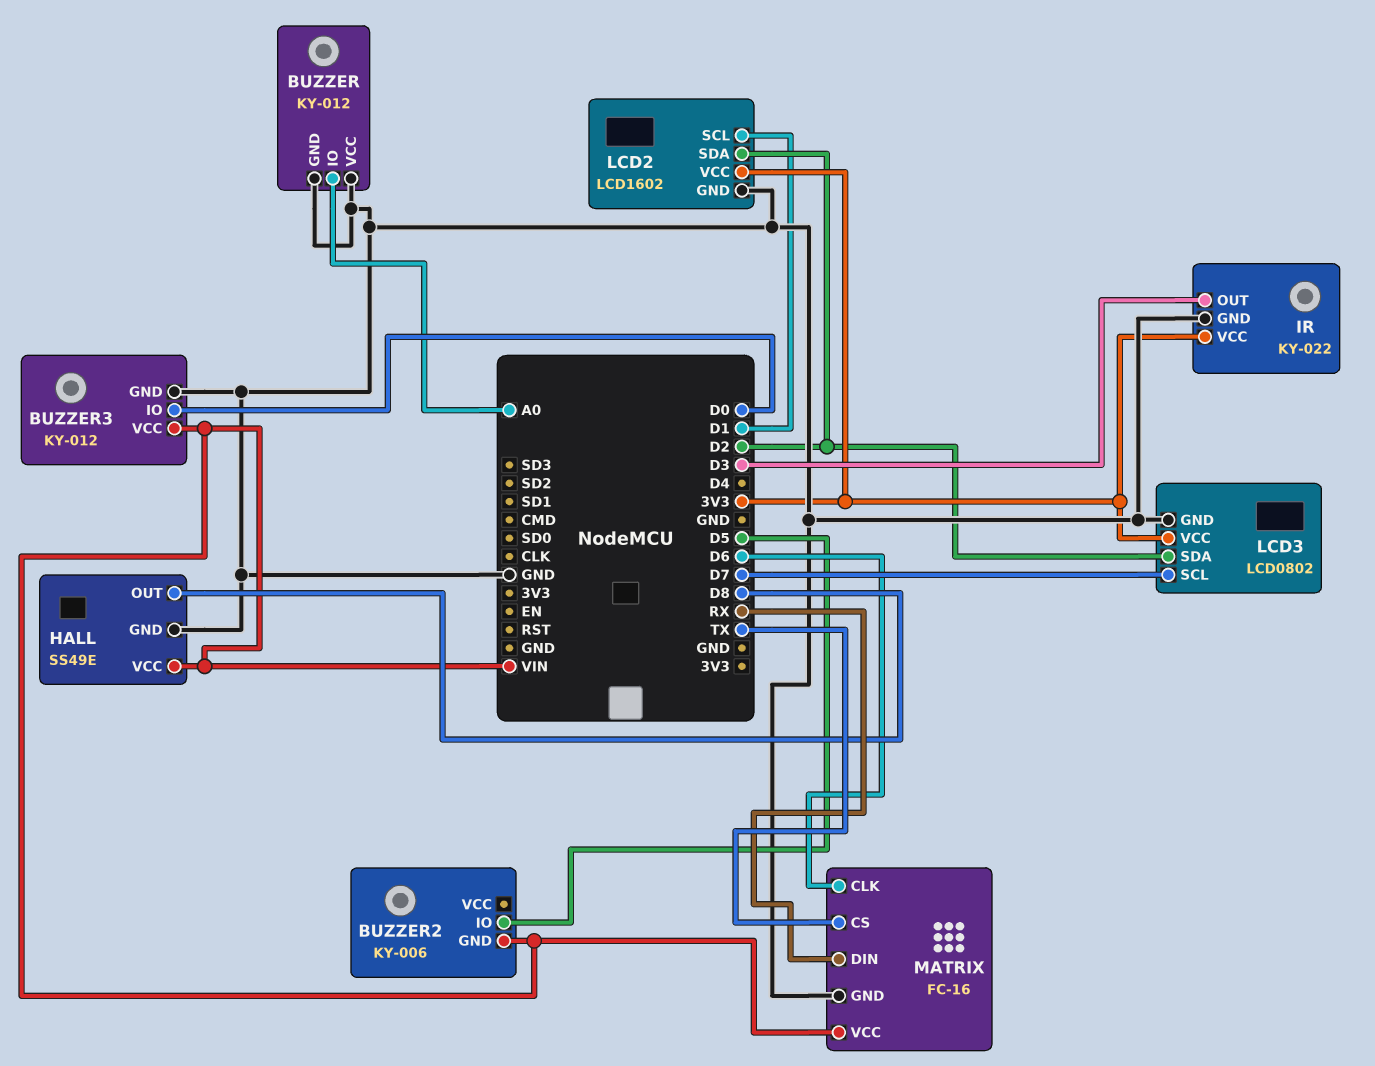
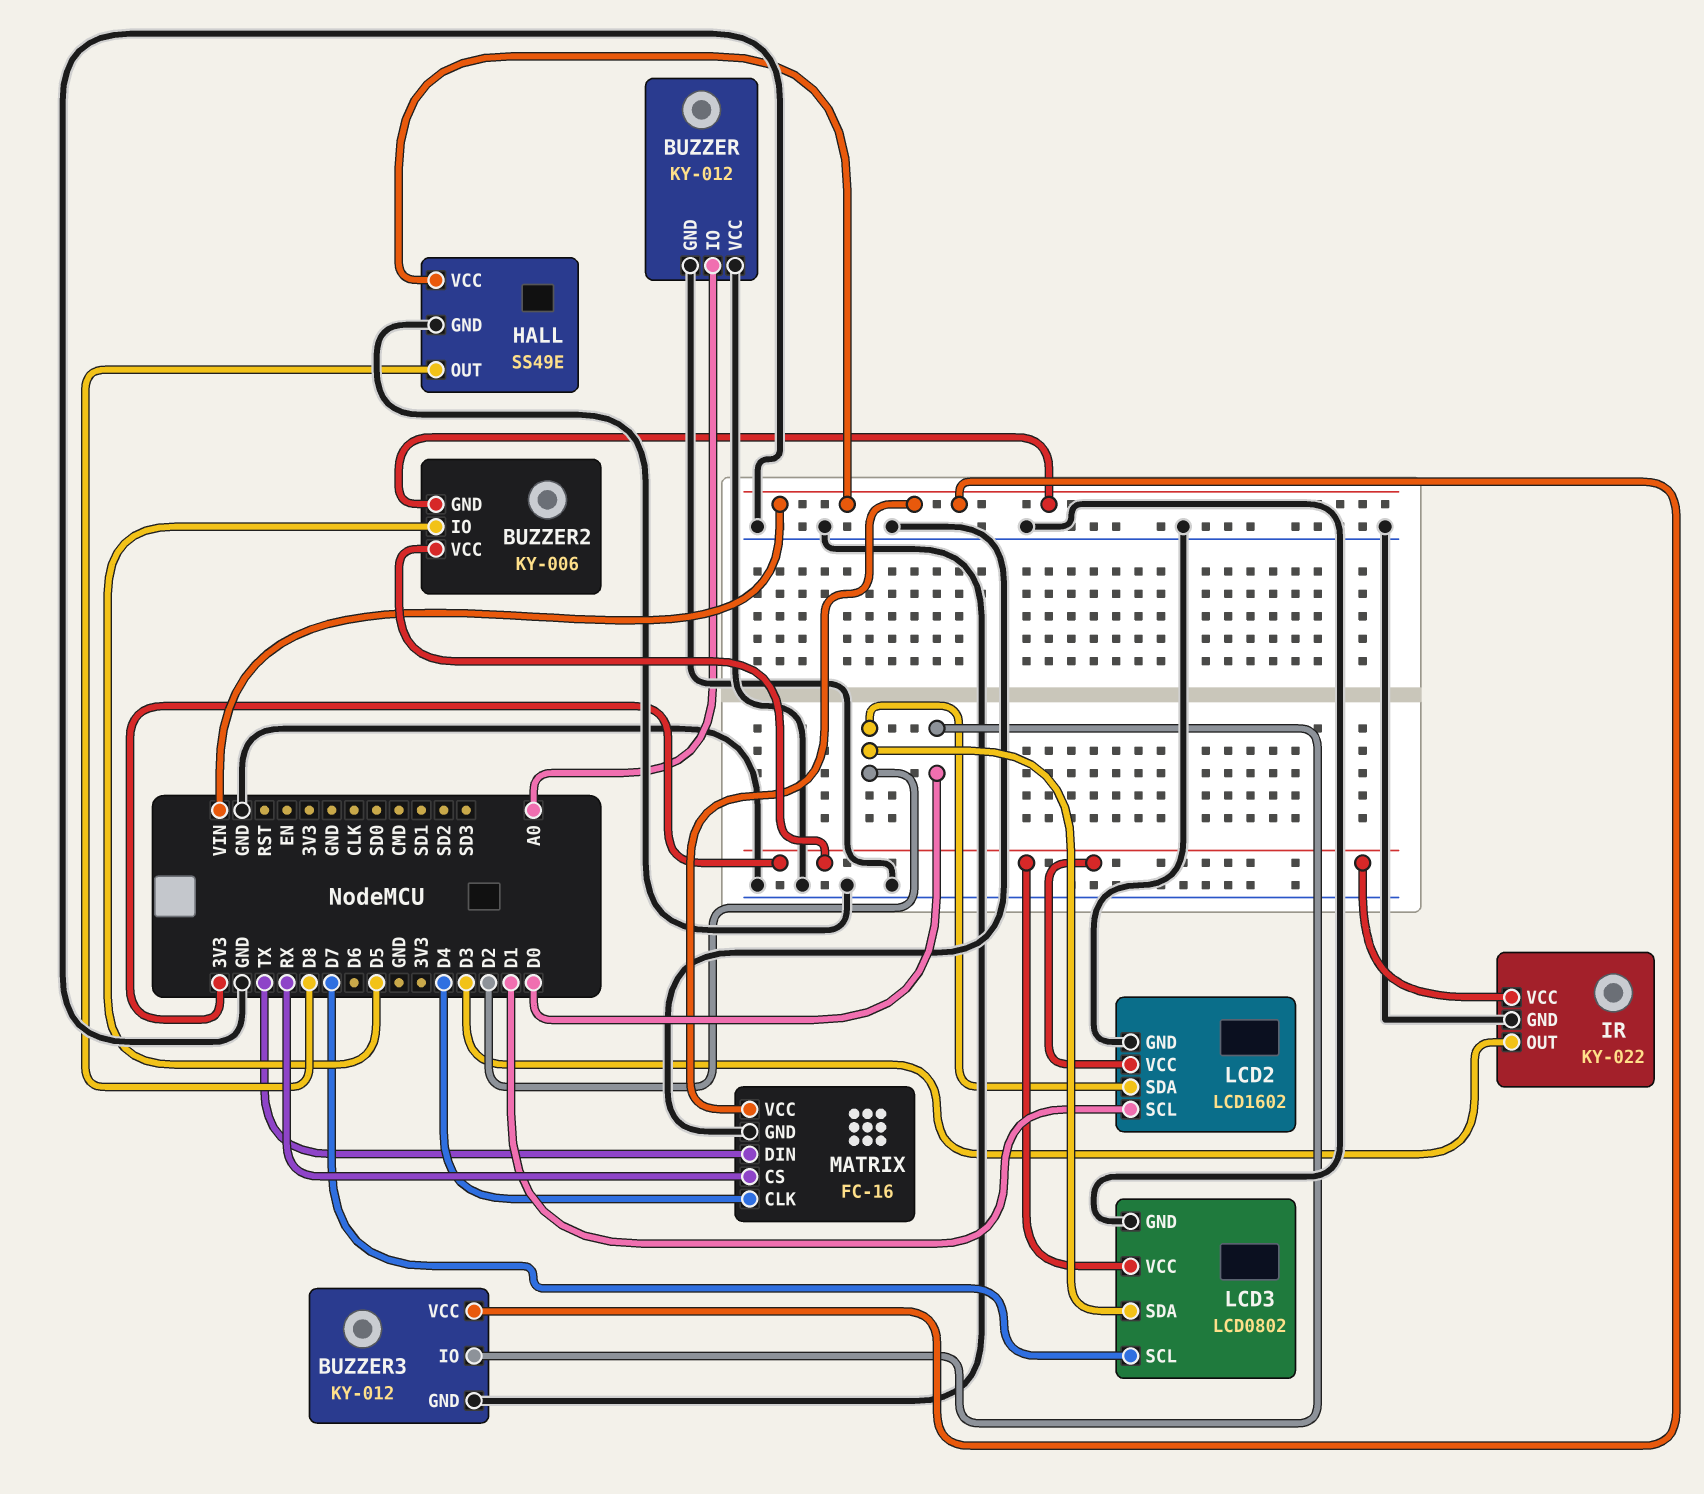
BUZZER2 pin VCC: none -> 3V3
MATRIX pin CLK: D6 -> D4
MATRIX pin CS: TX -> RX
MATRIX pin DIN: RX -> TX

